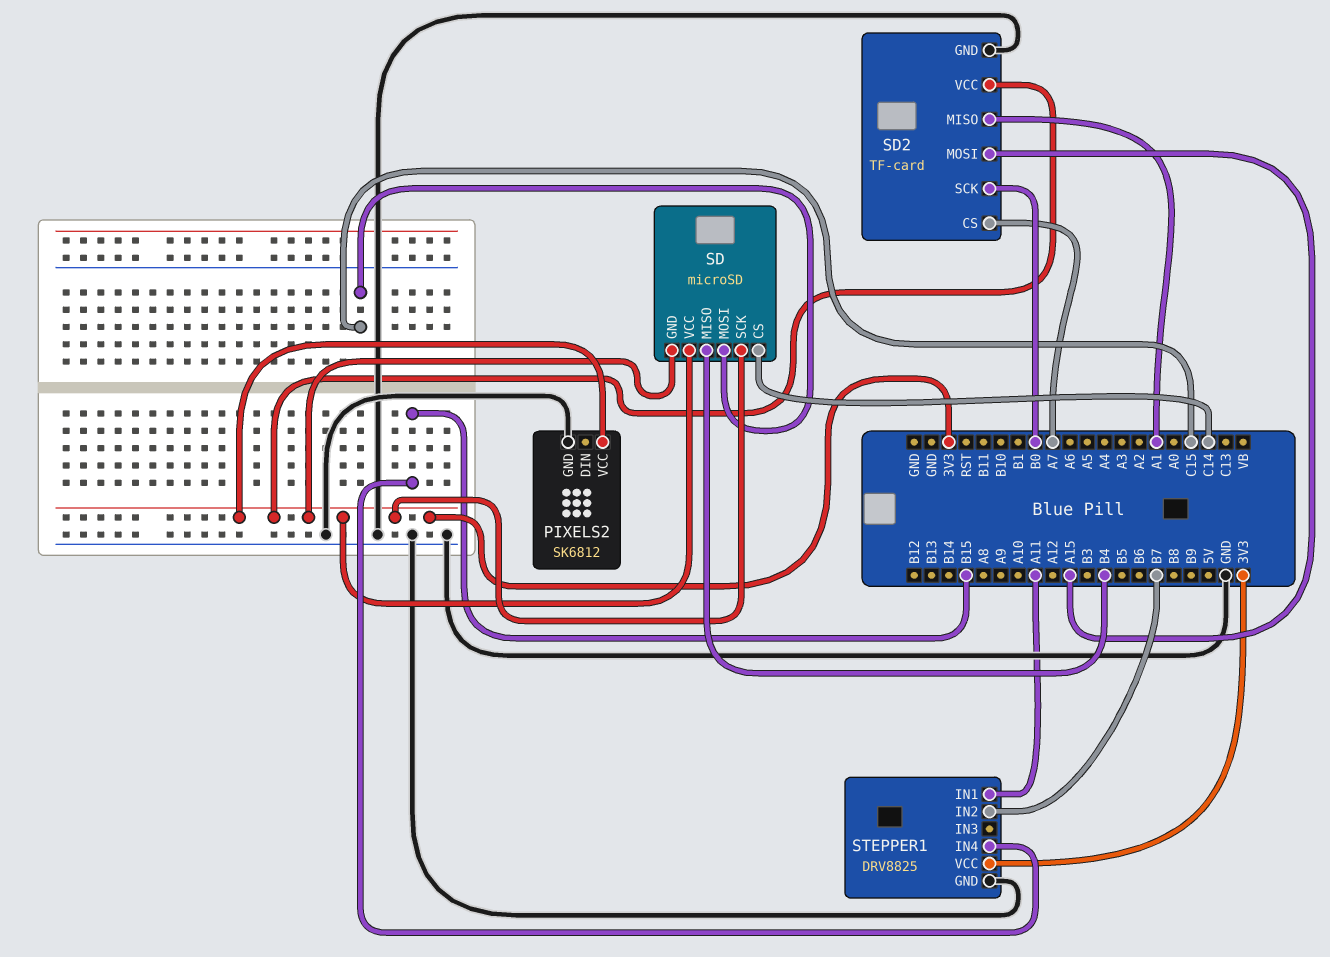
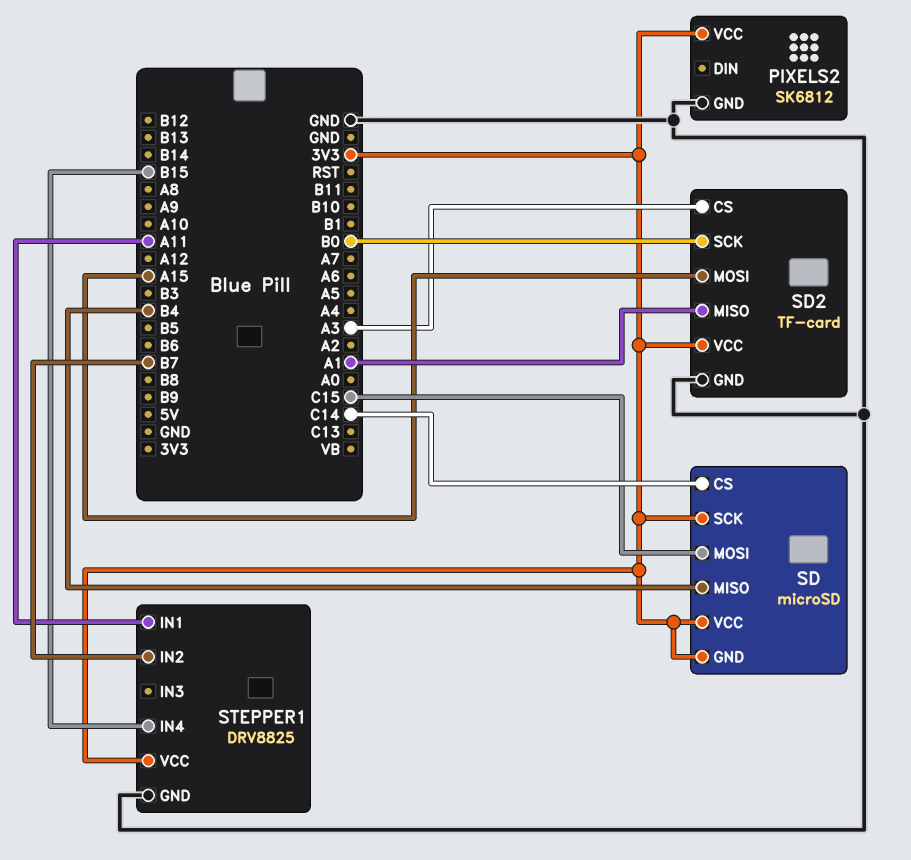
SD2 pin CS: A7 -> A3

